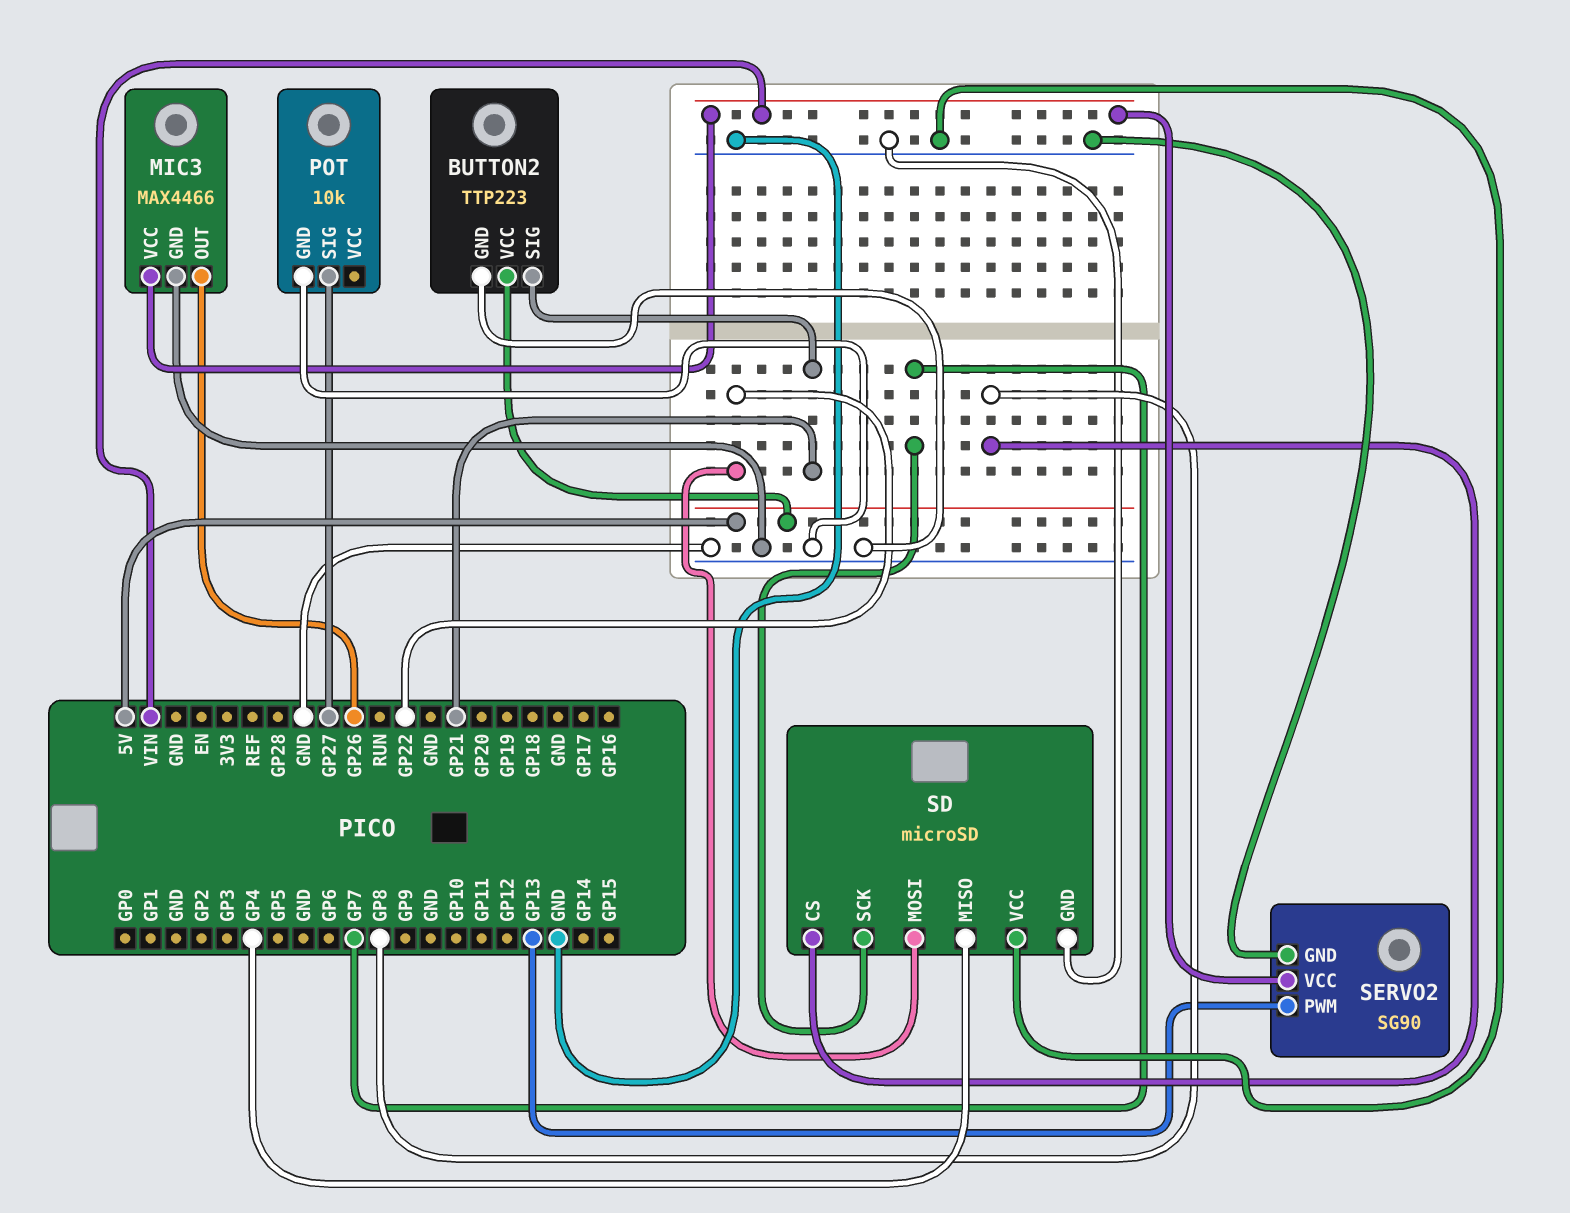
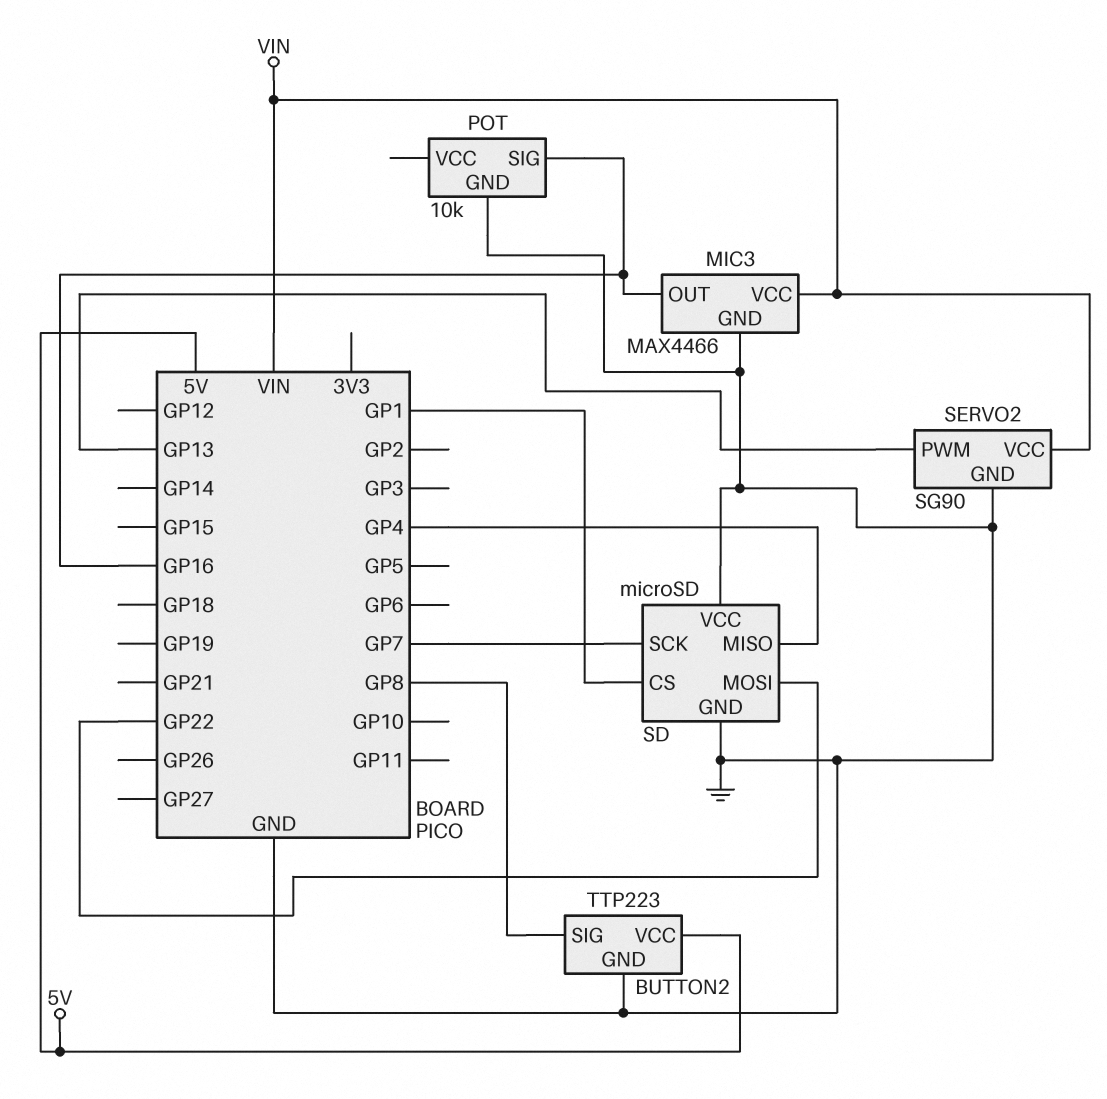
BUTTON2 pin SIG: GP21 -> GP8
MIC3 pin OUT: GP26 -> GP16
POT pin SIG: GP27 -> GP16
SD pin CS: GP8 -> GP1

